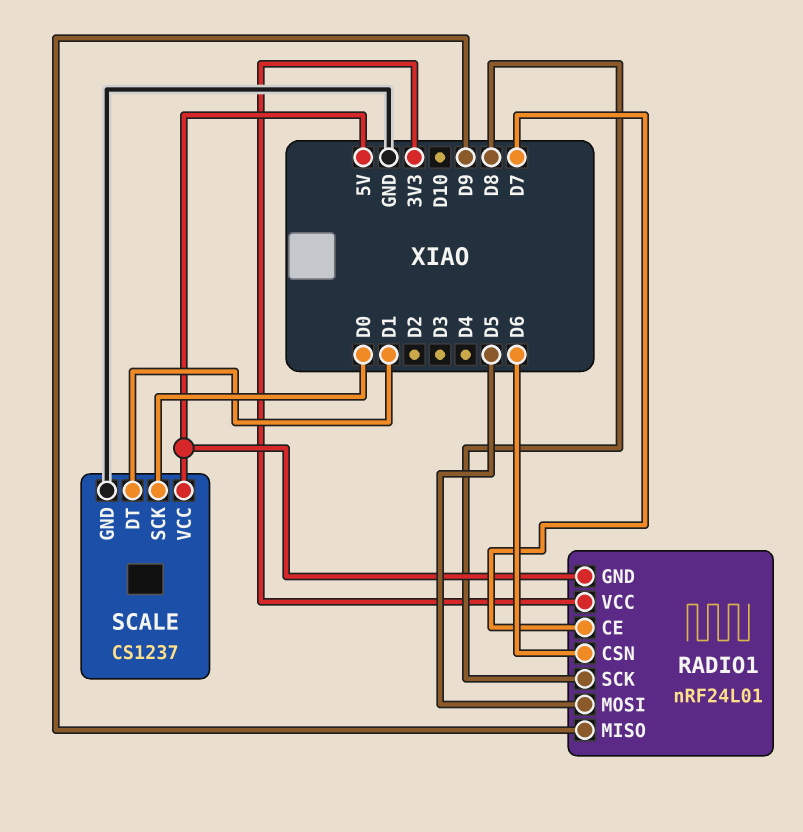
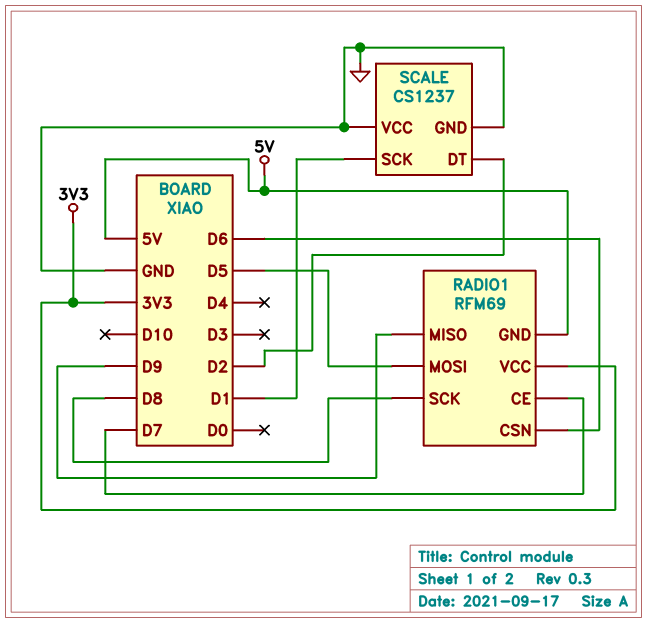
RADIO1: nRF24L01 -> RFM69
SCALE pin DT: D1 -> D2
SCALE pin SCK: D0 -> D1
SCALE pin VCC: 5V -> GND

